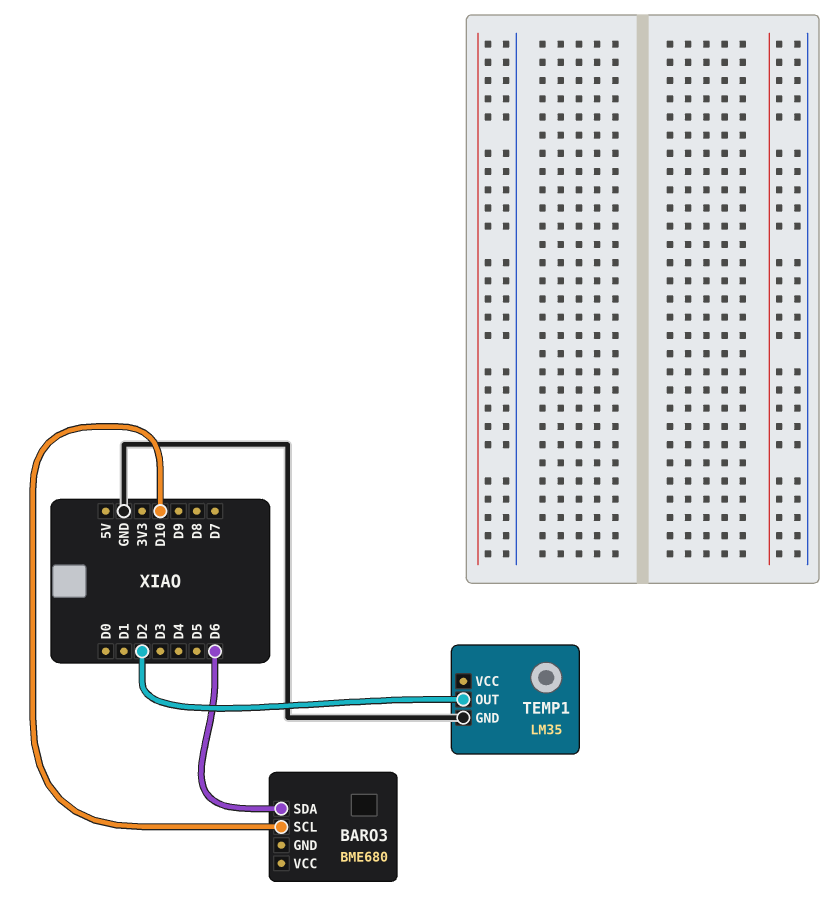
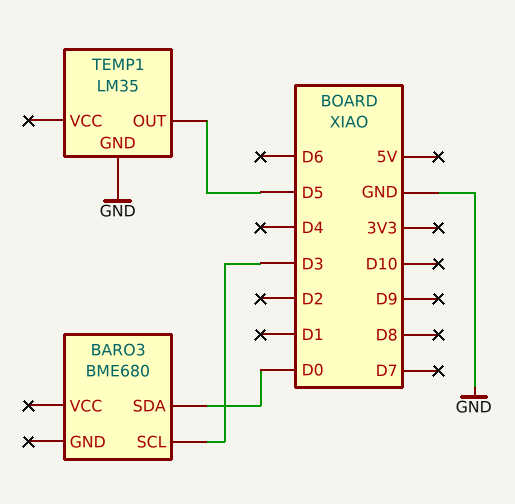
BARO3 pin SCL: D10 -> D3
BARO3 pin SDA: D6 -> D0
TEMP1 pin OUT: D2 -> D5

